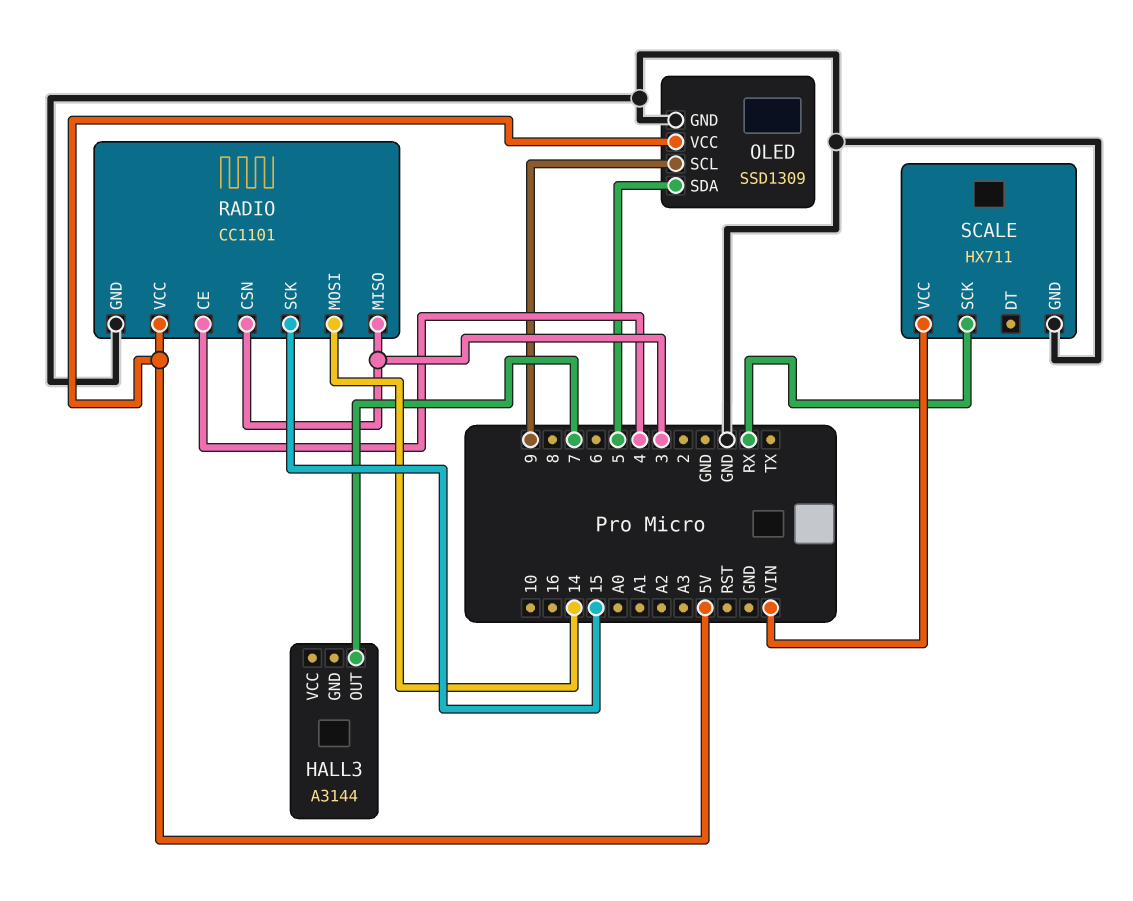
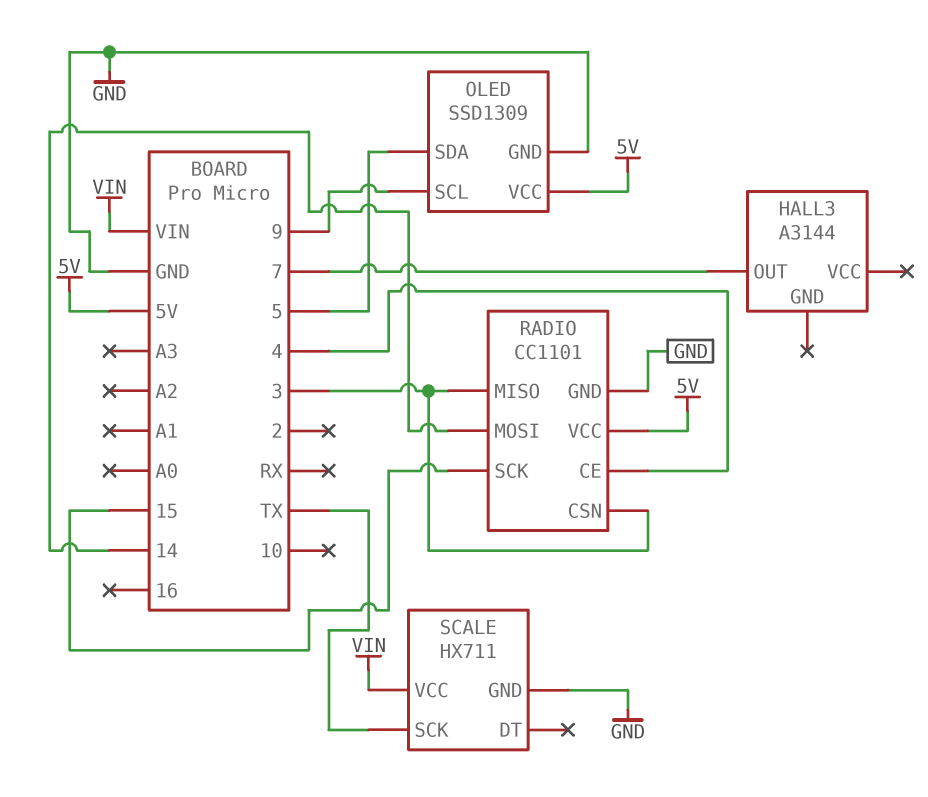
SCALE pin SCK: RX -> TX

